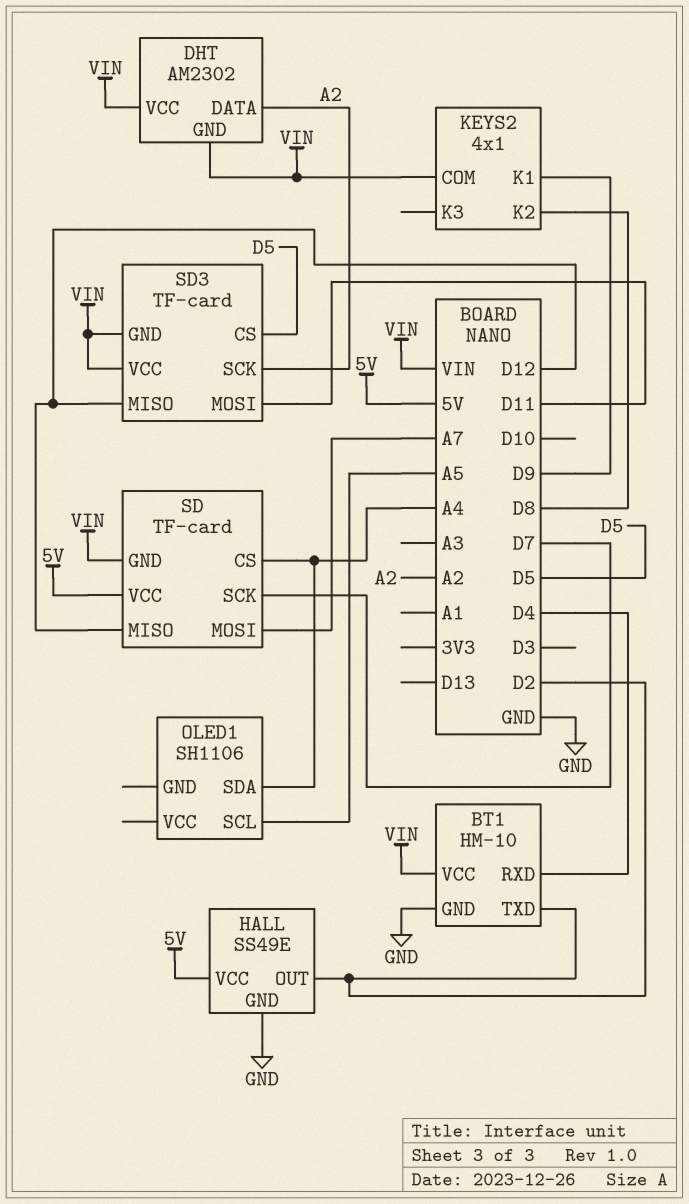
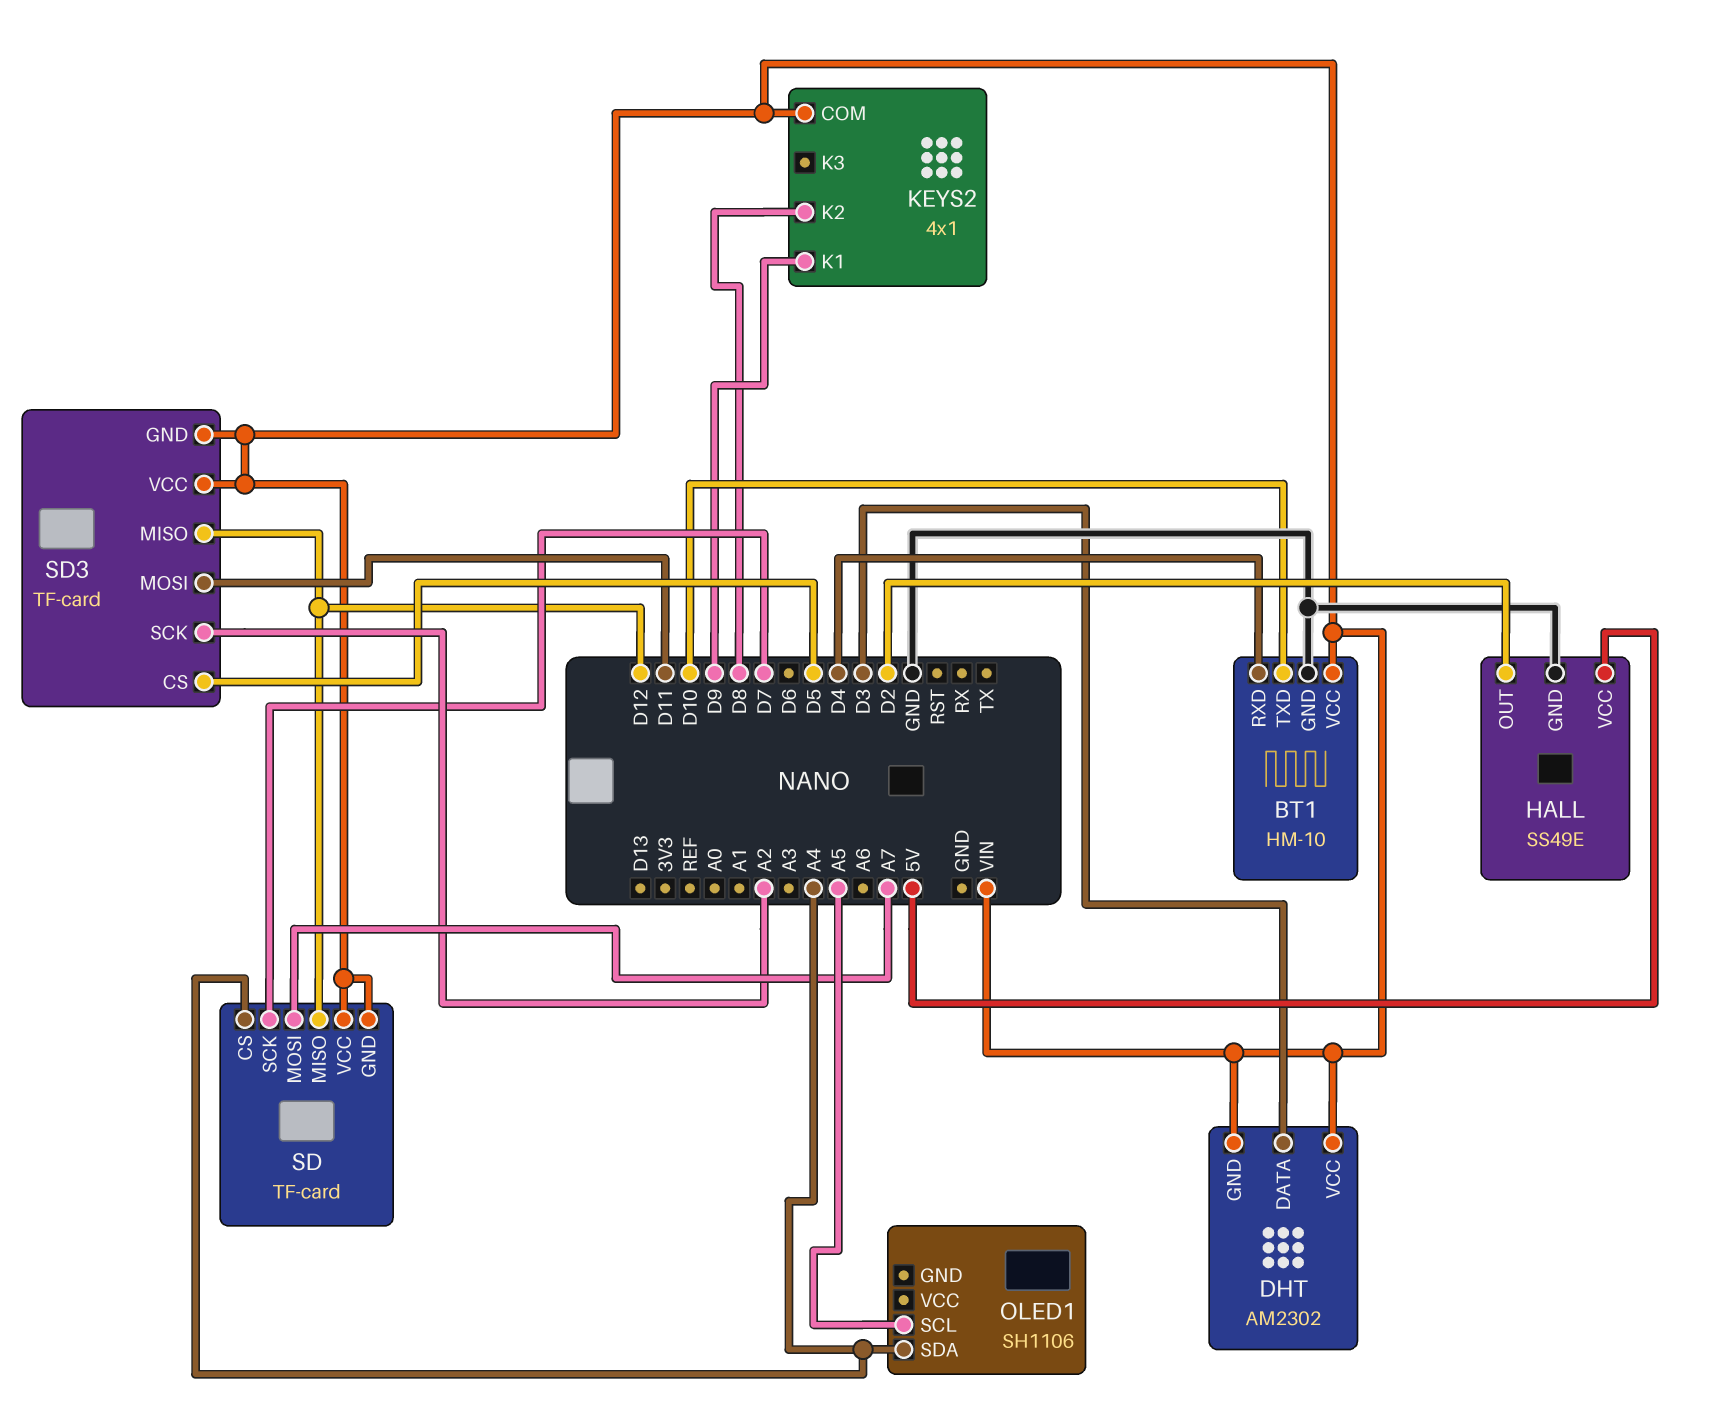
BT1 pin TXD: D2 -> D10
DHT pin DATA: A2 -> D3
SD pin VCC: 5V -> VIN

